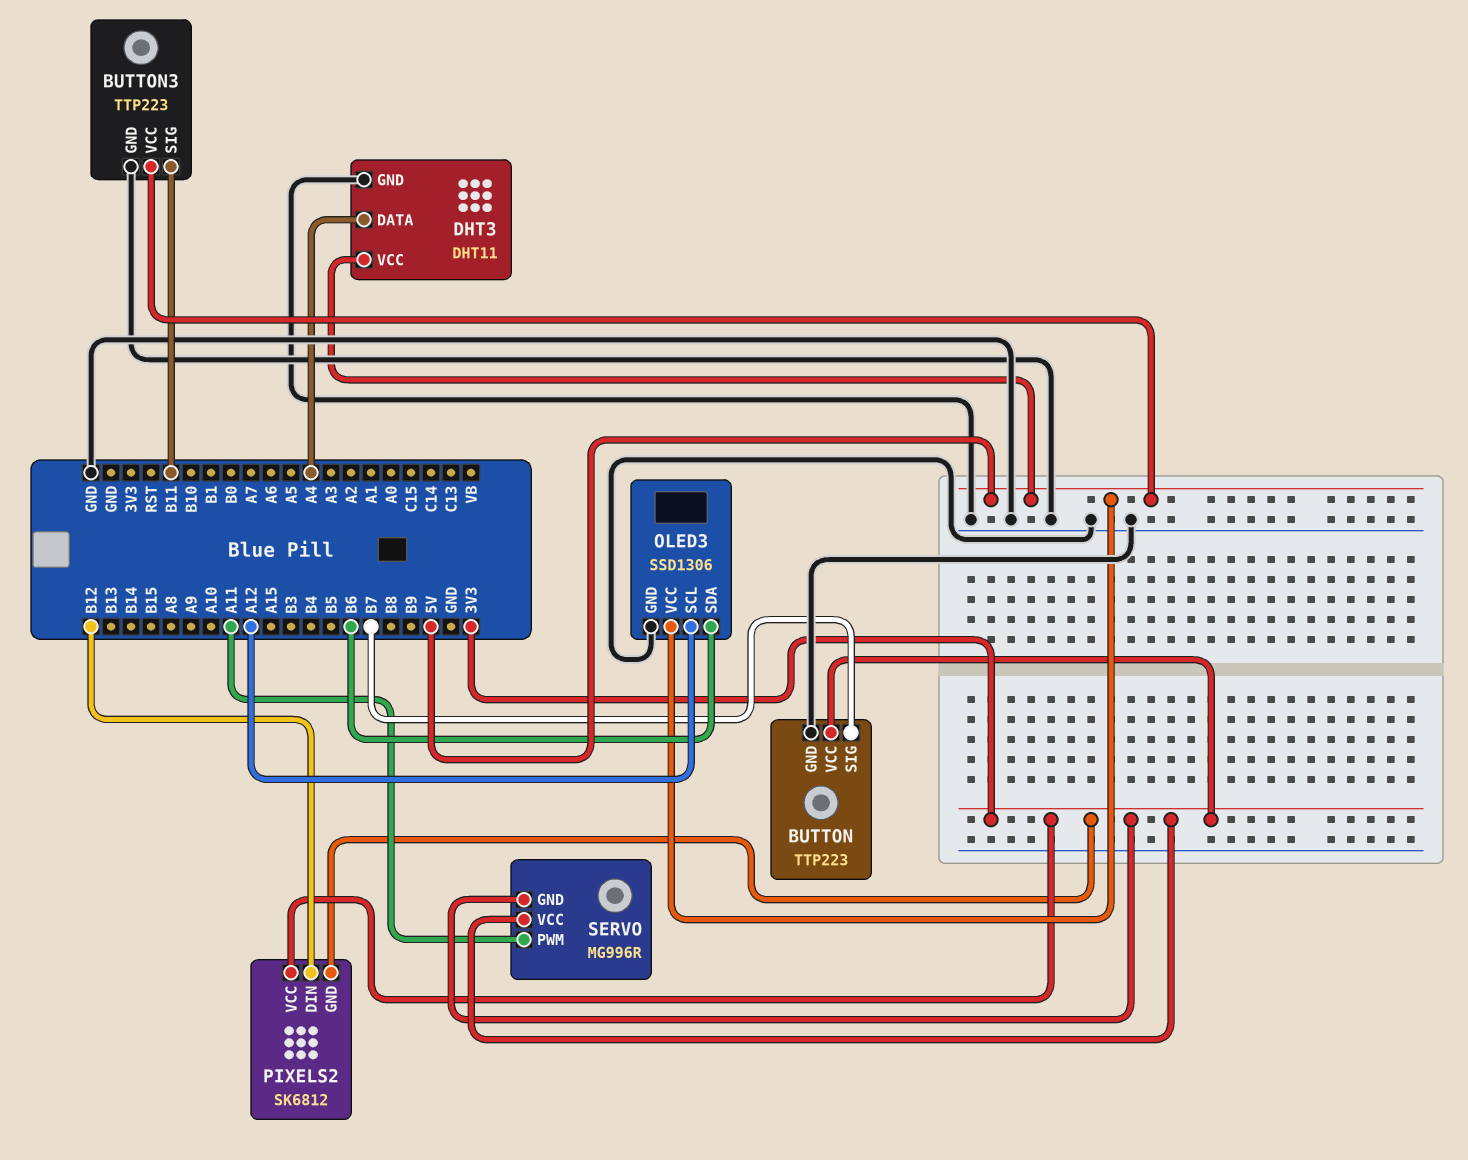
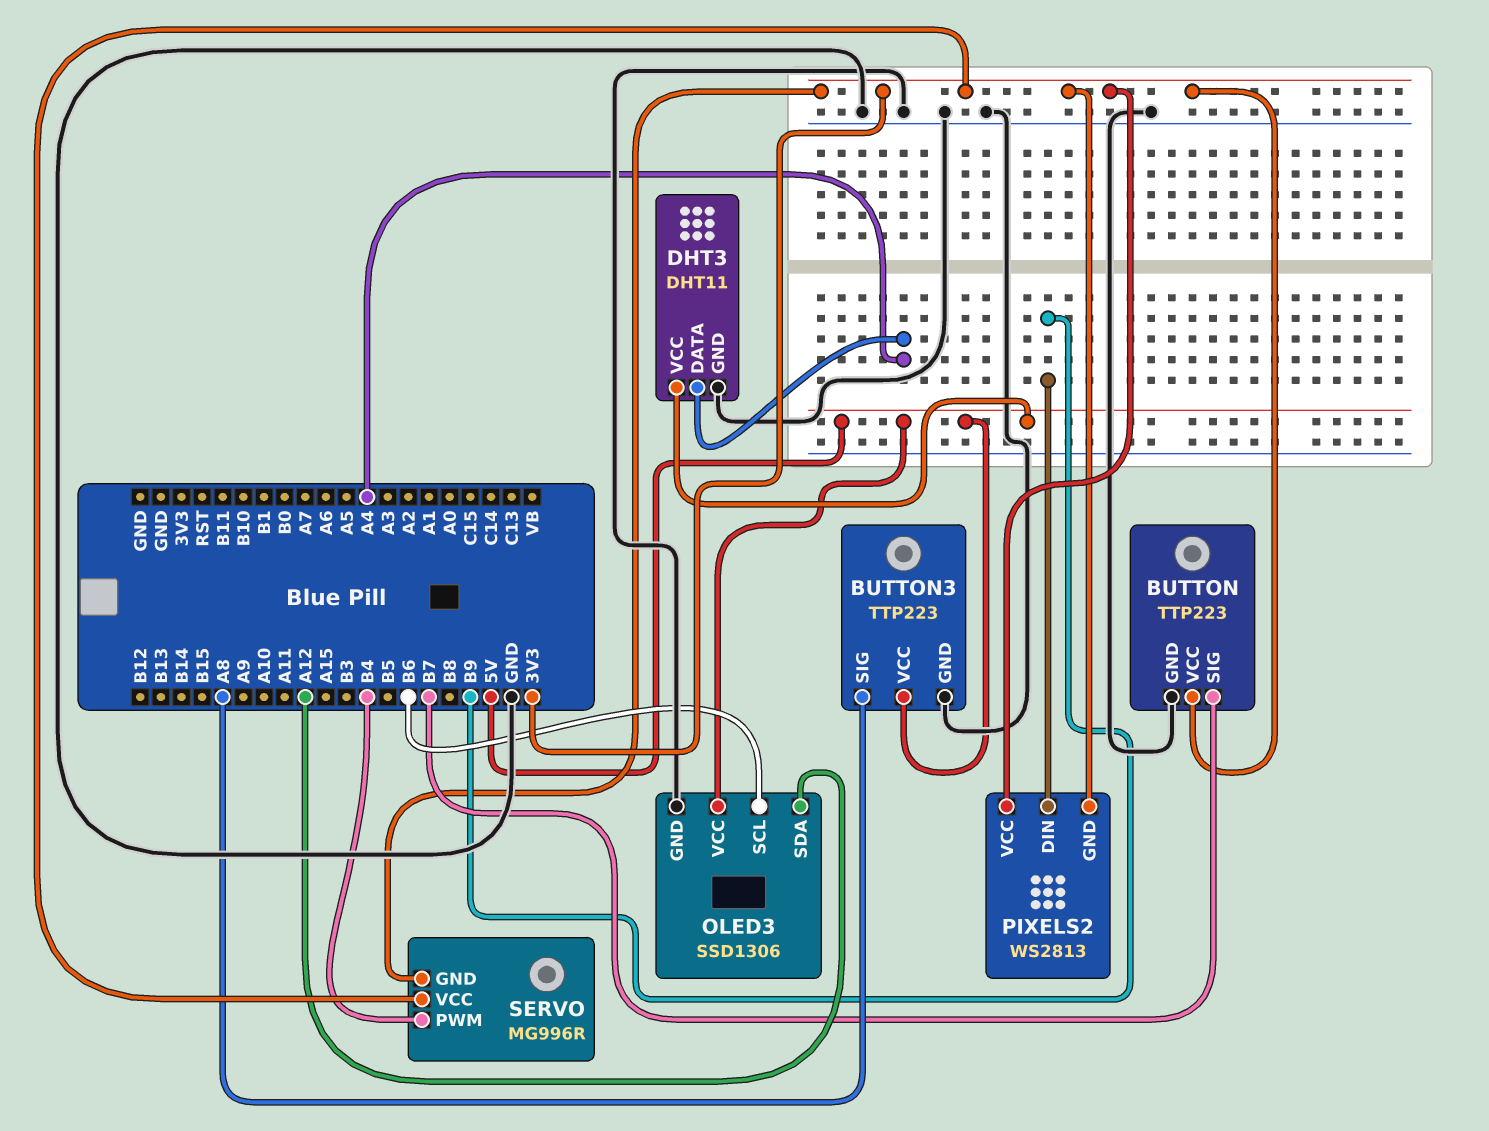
BUTTON3 pin SIG: B11 -> A8
OLED3 pin SCL: A12 -> B6
OLED3 pin SDA: B6 -> A12
PIXELS2: SK6812 -> WS2813
PIXELS2 pin DIN: B12 -> B9
SERVO pin PWM: A11 -> B4

